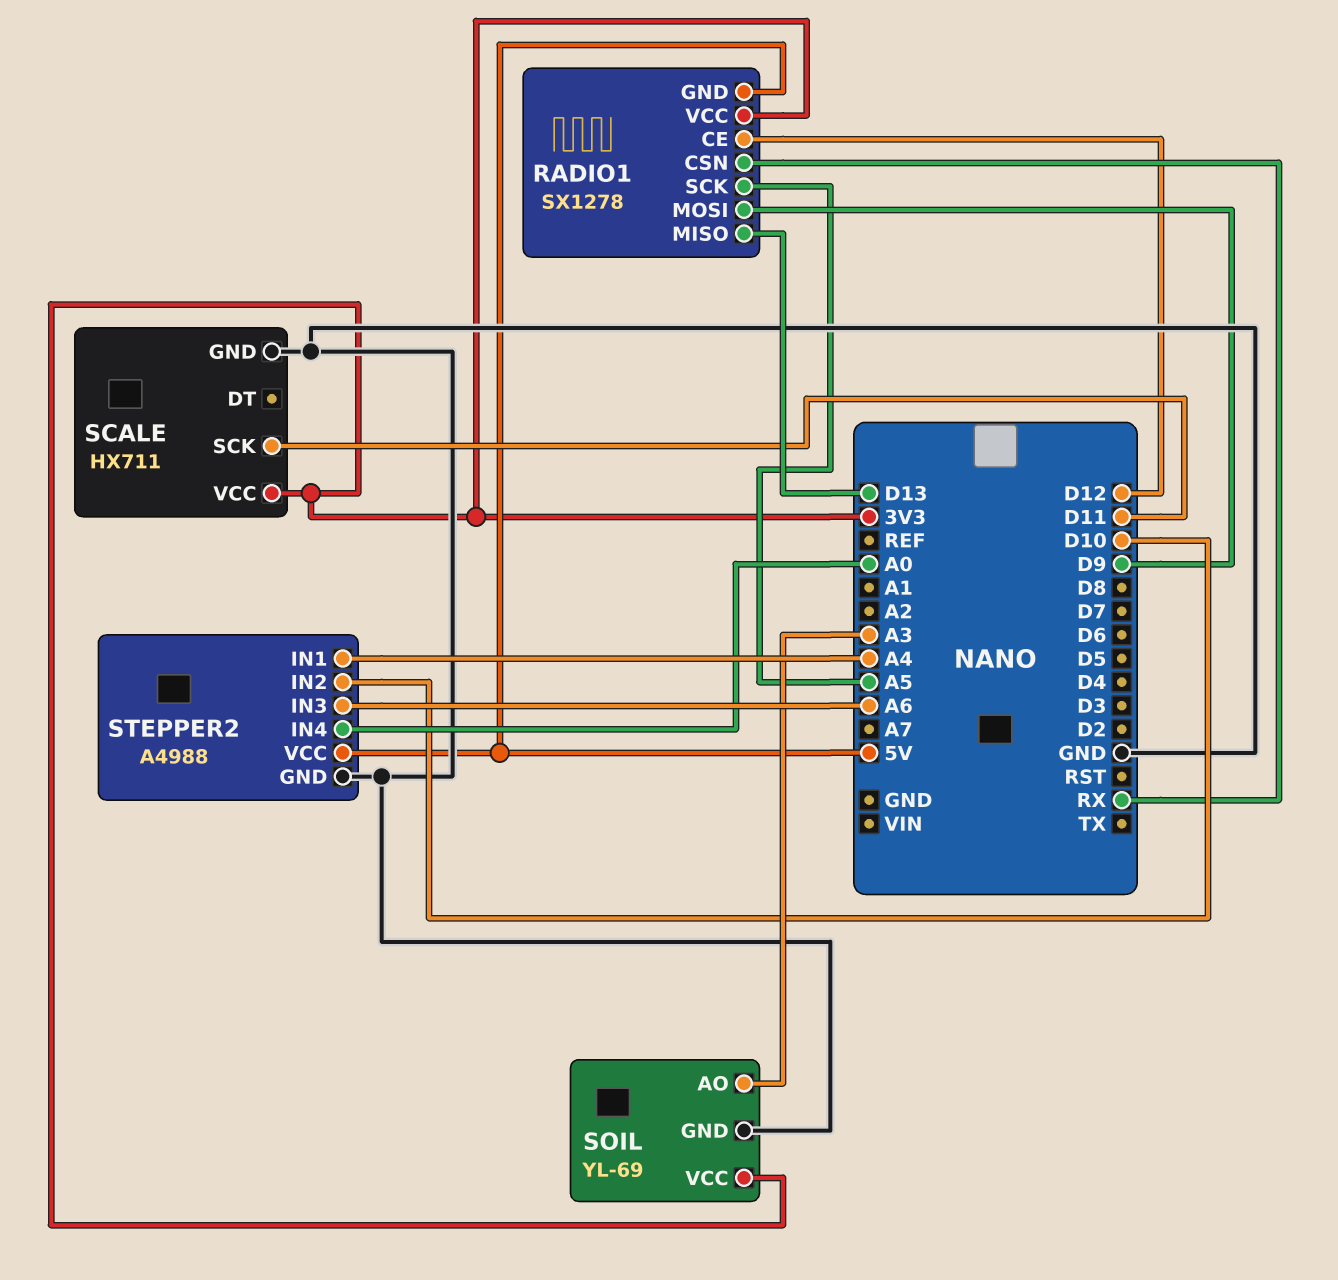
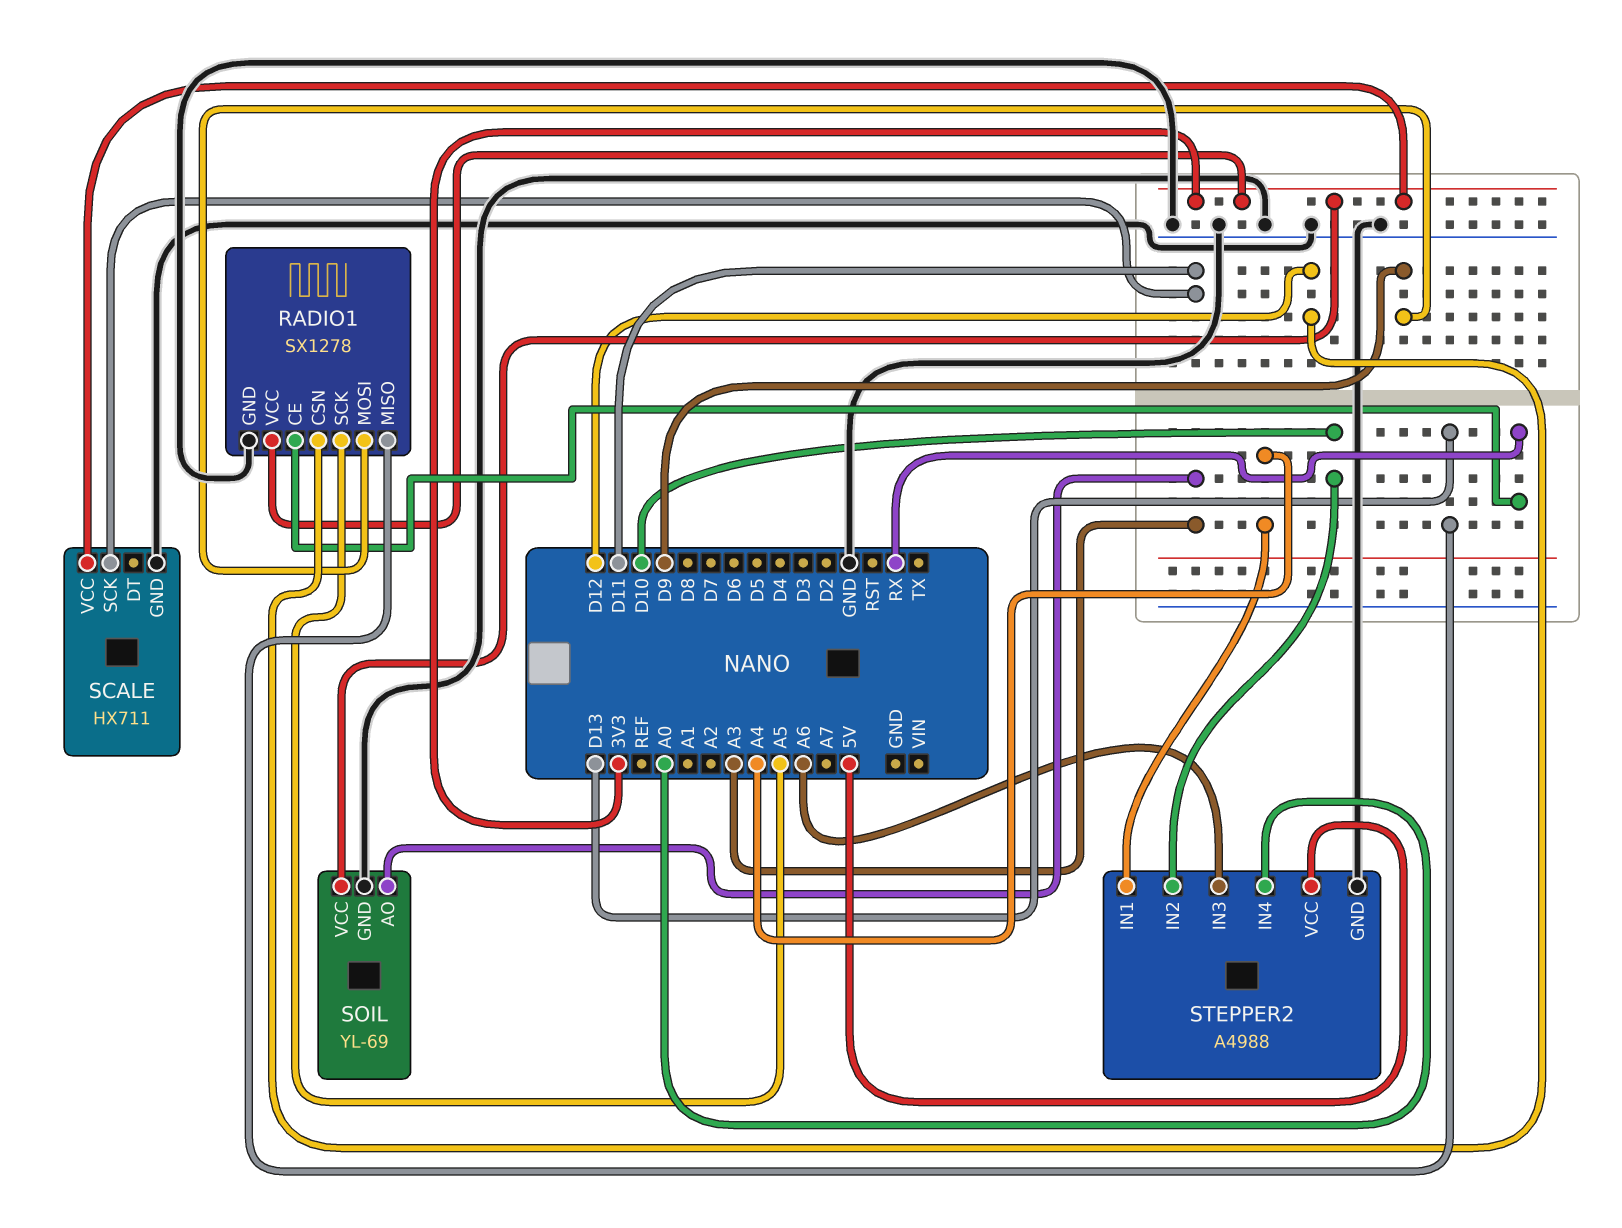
RADIO1 pin CE: D12 -> RX
RADIO1 pin CSN: RX -> D12
RADIO1 pin GND: 5V -> GND

